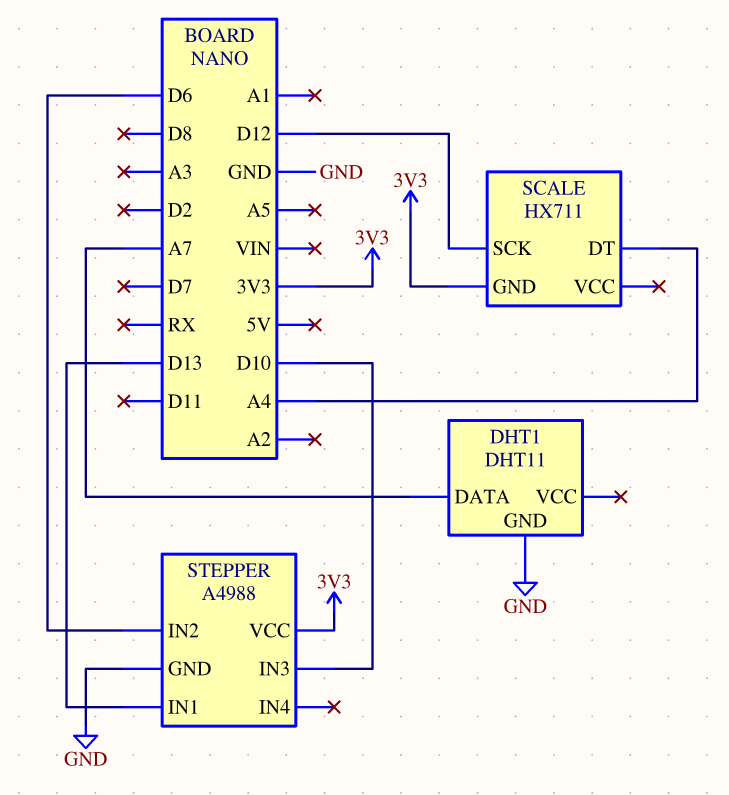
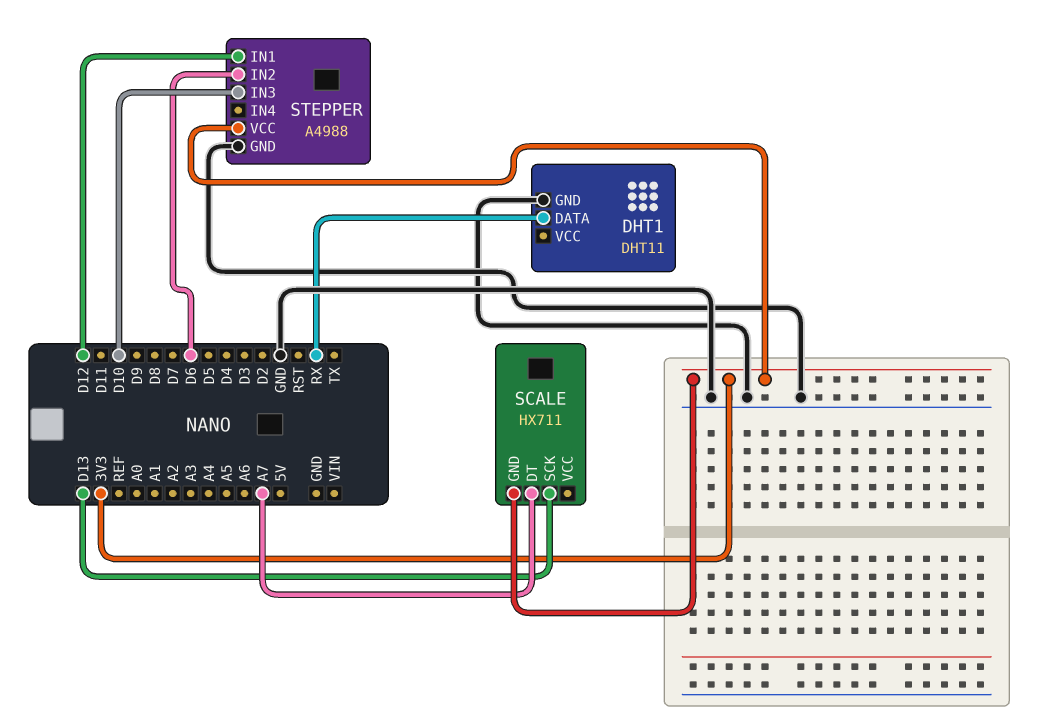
DHT1 pin DATA: A7 -> RX
SCALE pin DT: A4 -> A7
SCALE pin SCK: D12 -> D13
STEPPER pin IN1: D13 -> D12

